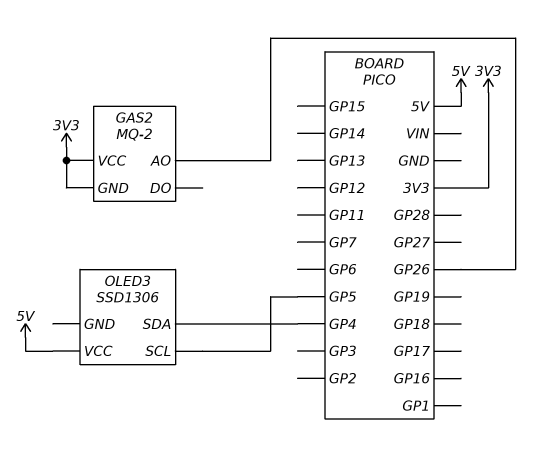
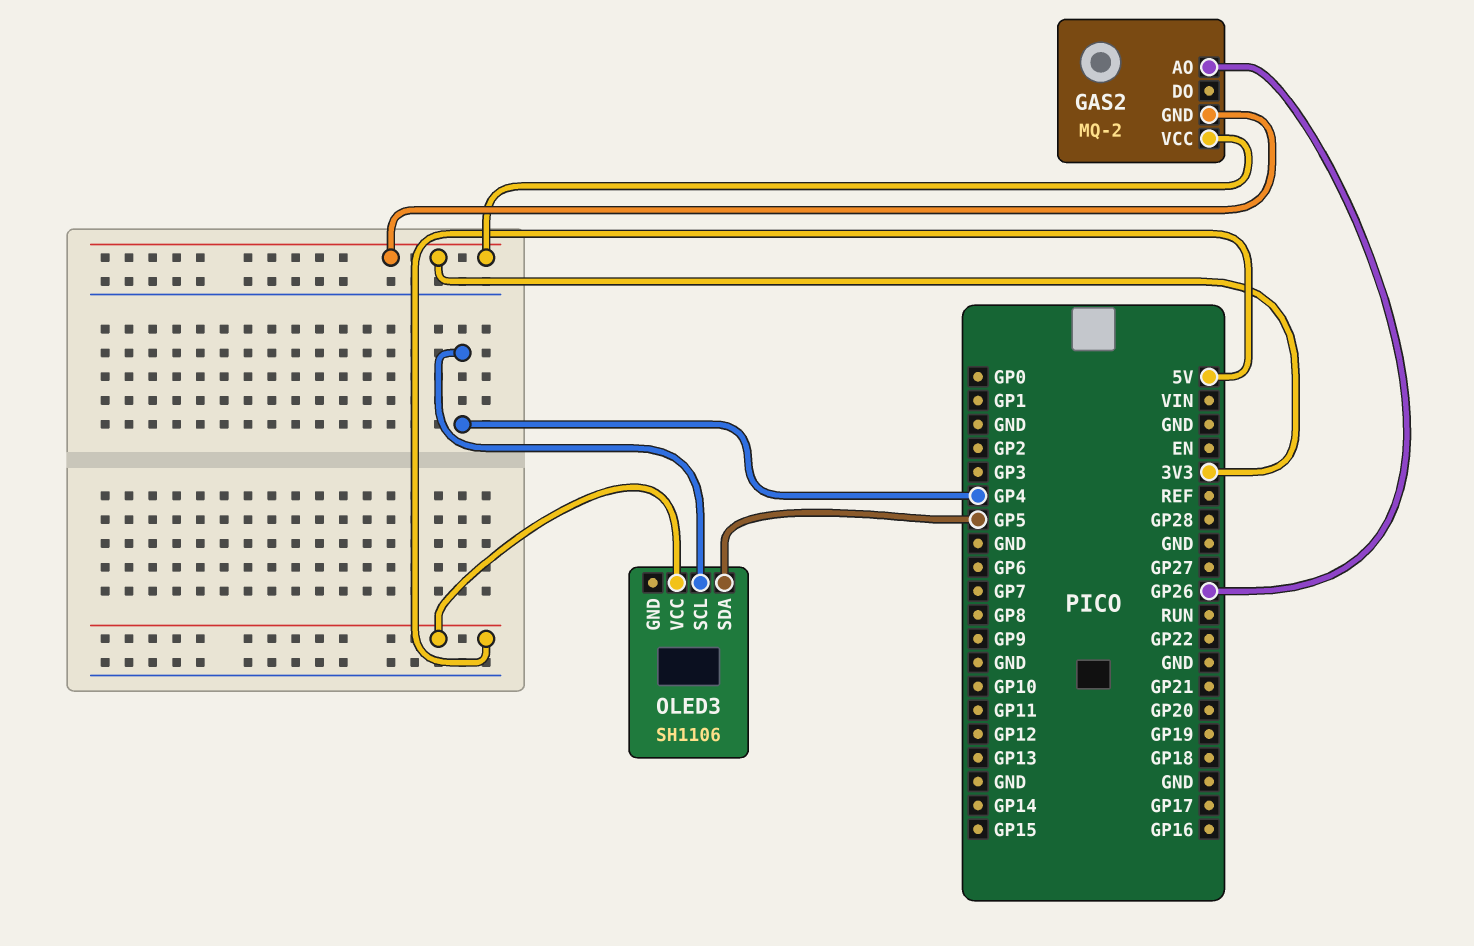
OLED3: SSD1306 -> SH1106
OLED3 pin SCL: GP5 -> GP4
OLED3 pin SDA: GP4 -> GP5

